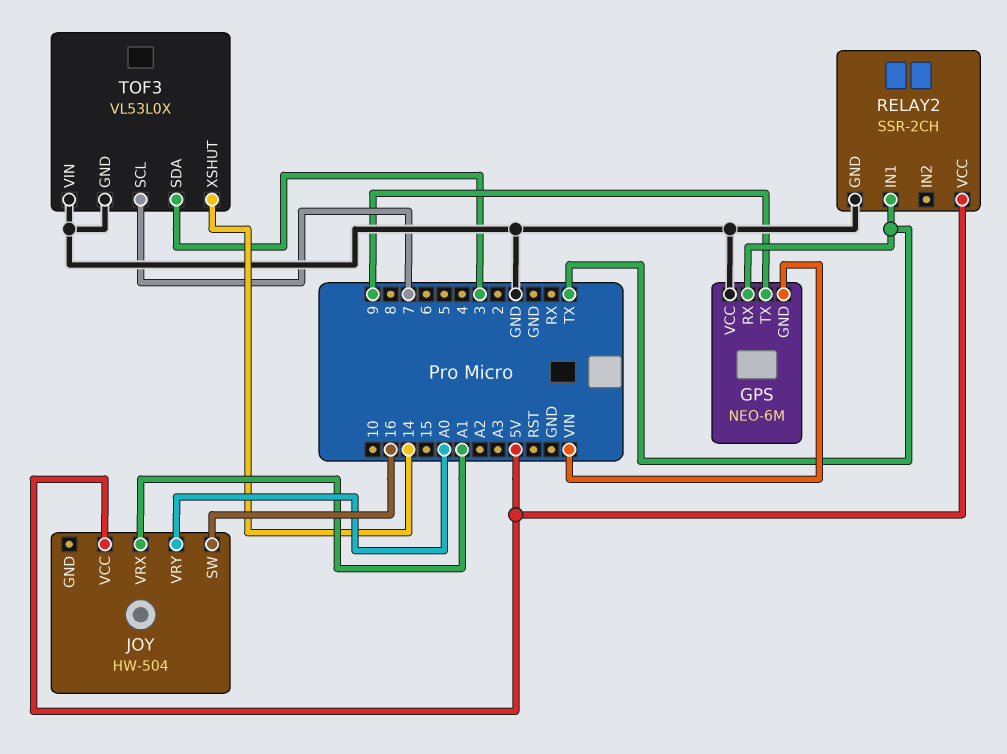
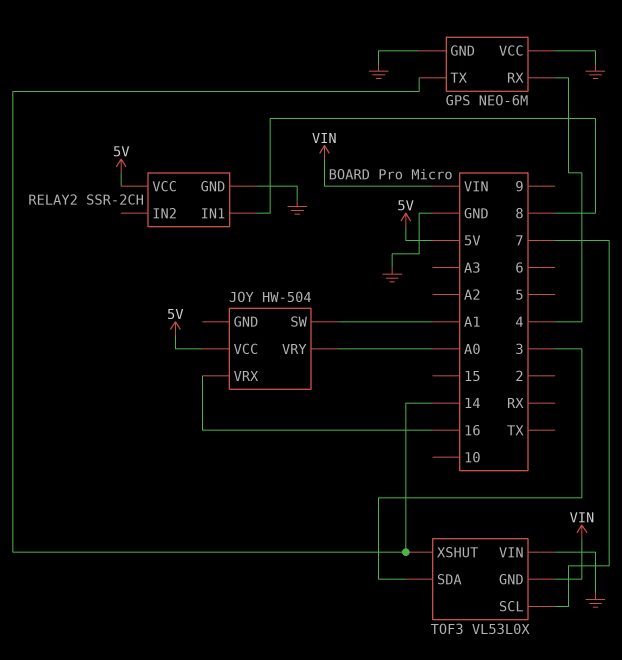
GPS pin GND: VIN -> GND
GPS pin RX: TX -> 4
GPS pin TX: 9 -> 14
JOY pin SW: 16 -> A1
JOY pin VRX: A1 -> 16
RELAY2 pin IN1: TX -> 8
TOF3 pin GND: GND -> VIN

